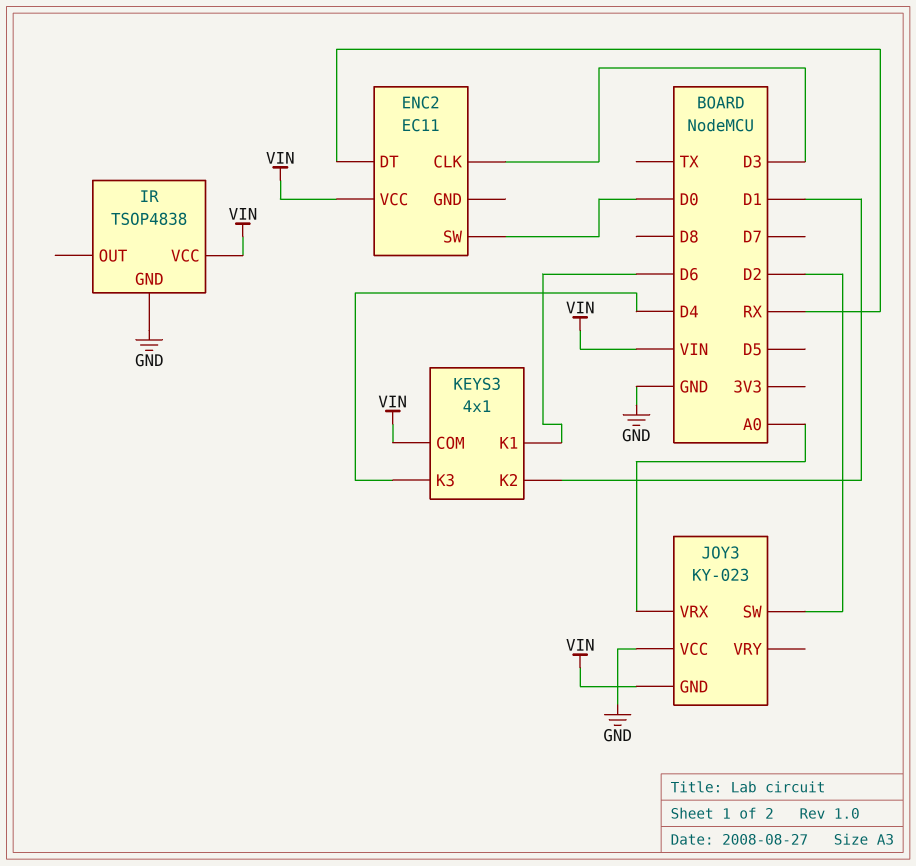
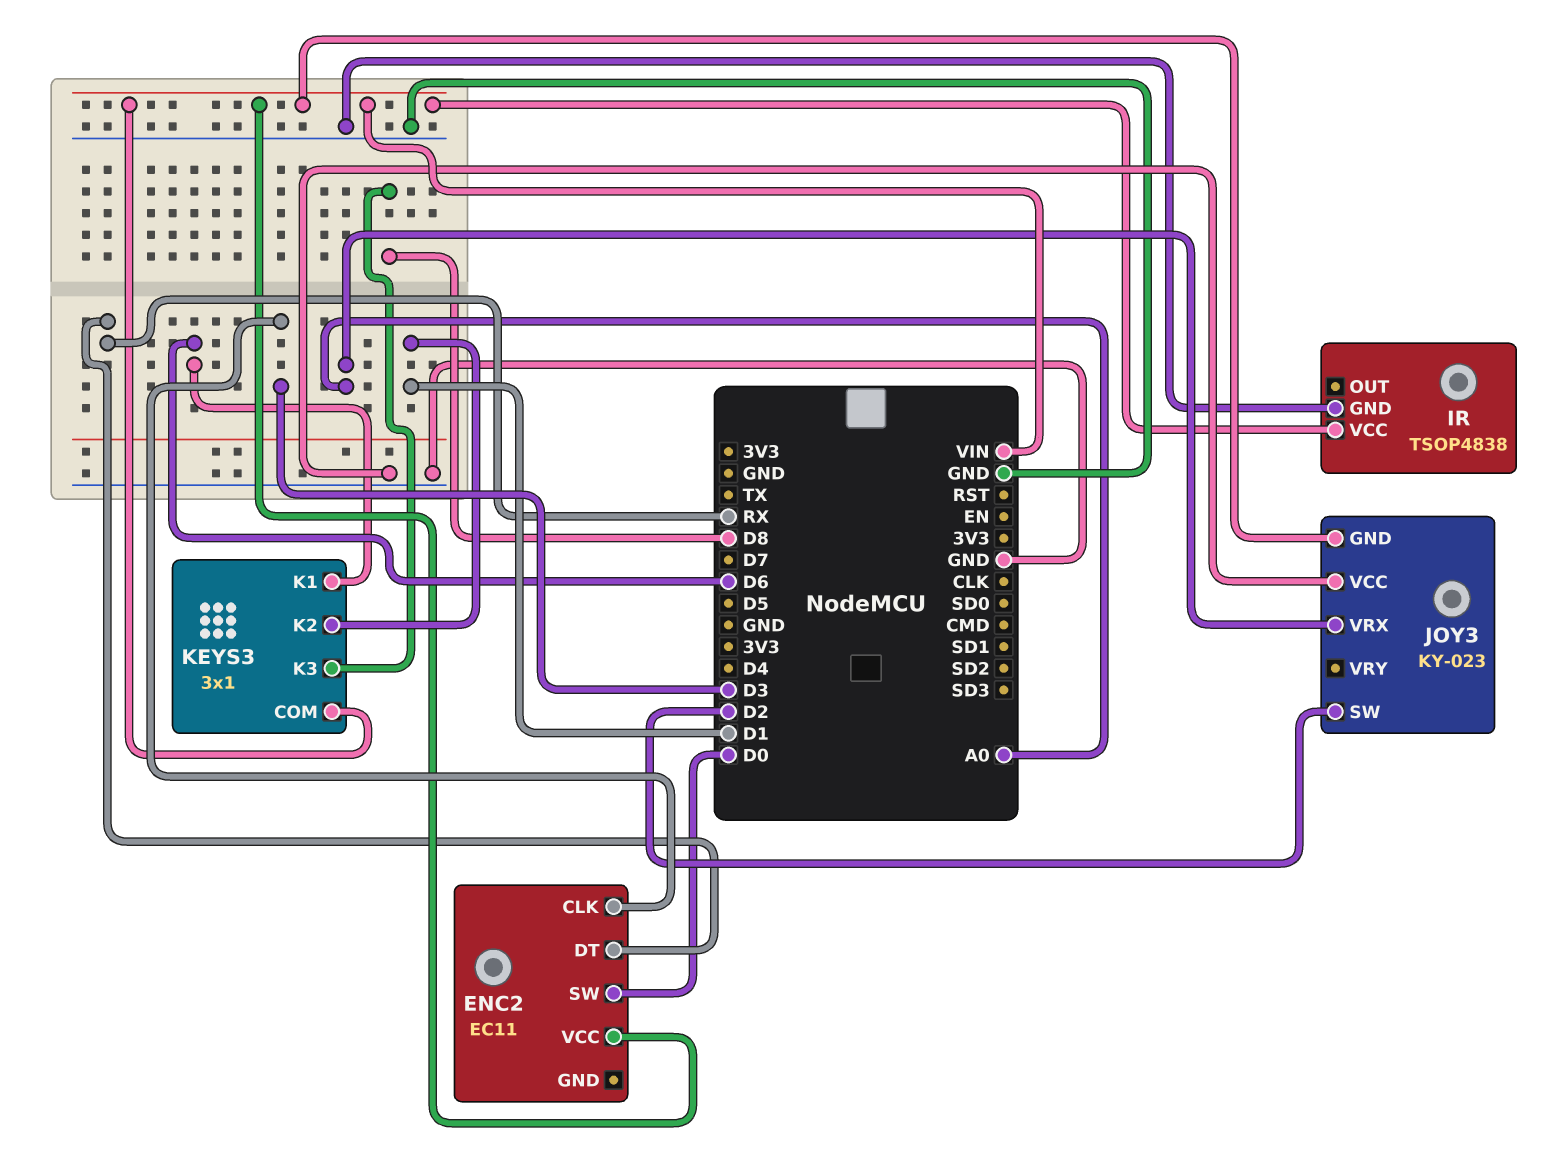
KEYS3: 4x1 -> 3x1
KEYS3 pin K3: D4 -> D8

